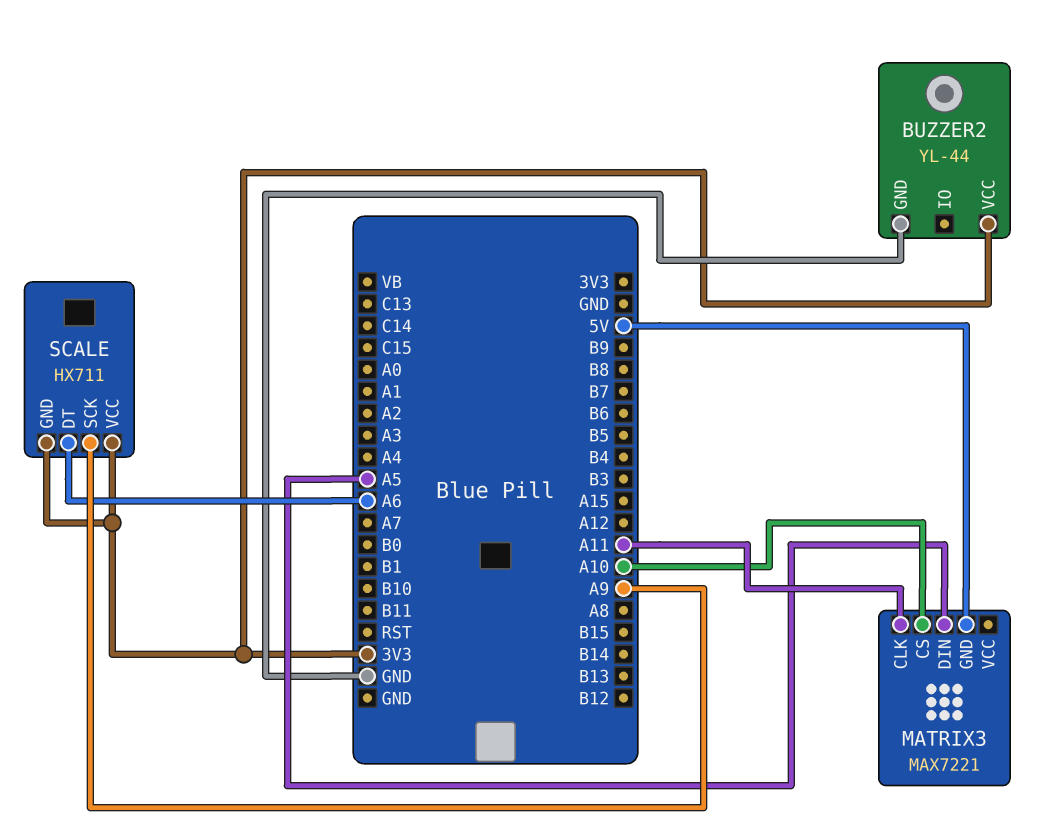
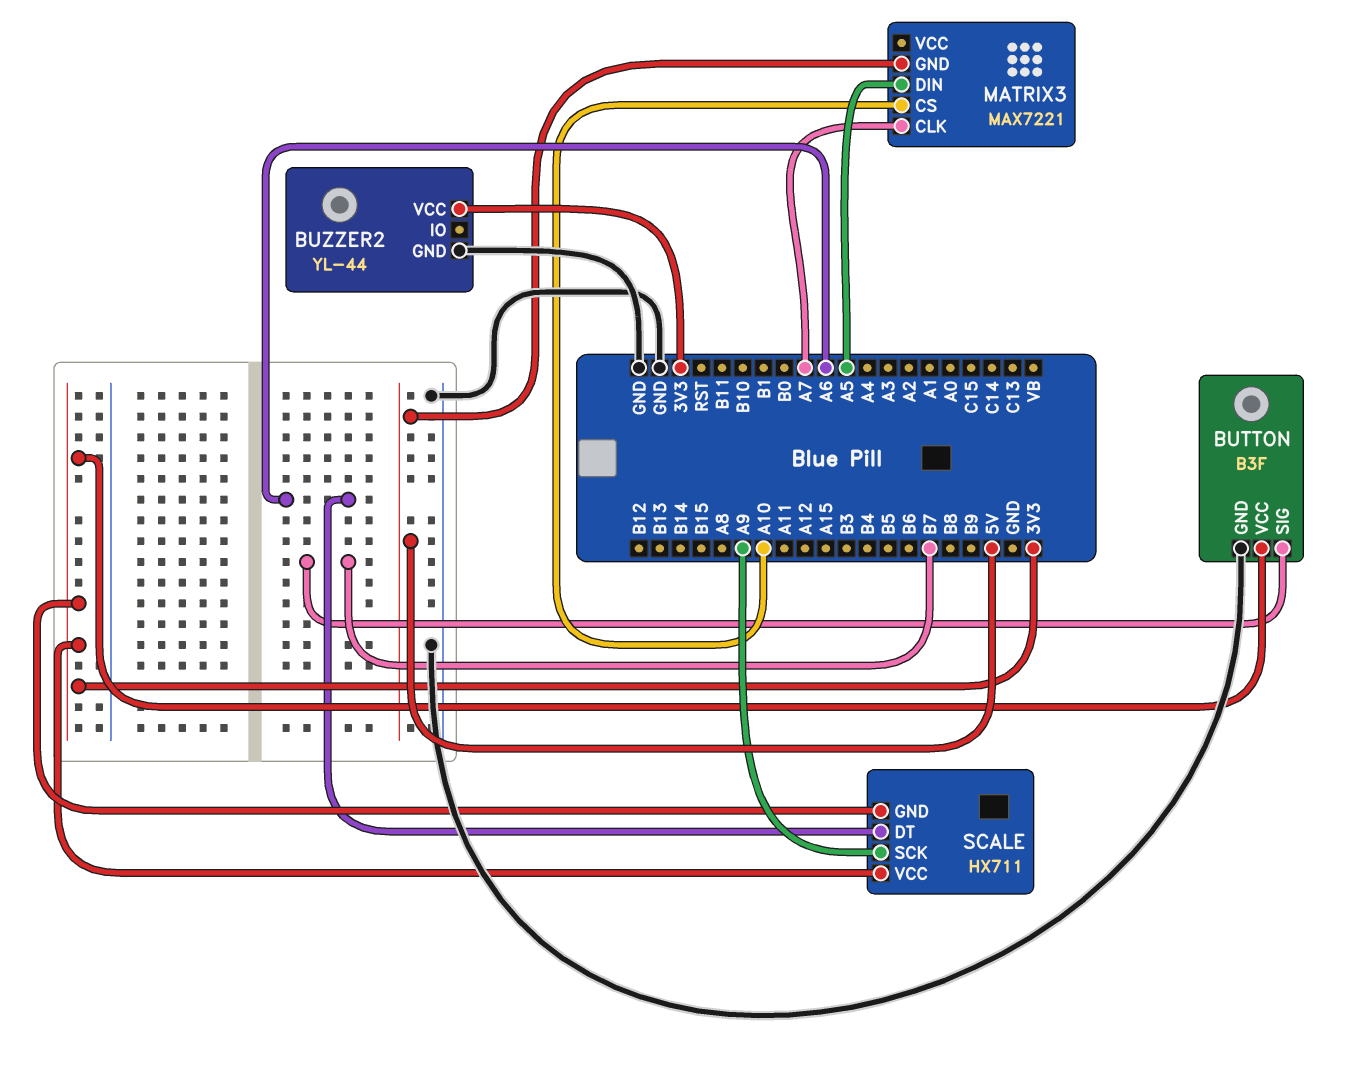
BUTTON: none -> B3F
BUTTON pin GND: none -> GND
BUTTON pin SIG: none -> B7
BUTTON pin VCC: none -> 3V3
MATRIX3 pin CLK: A11 -> A7

